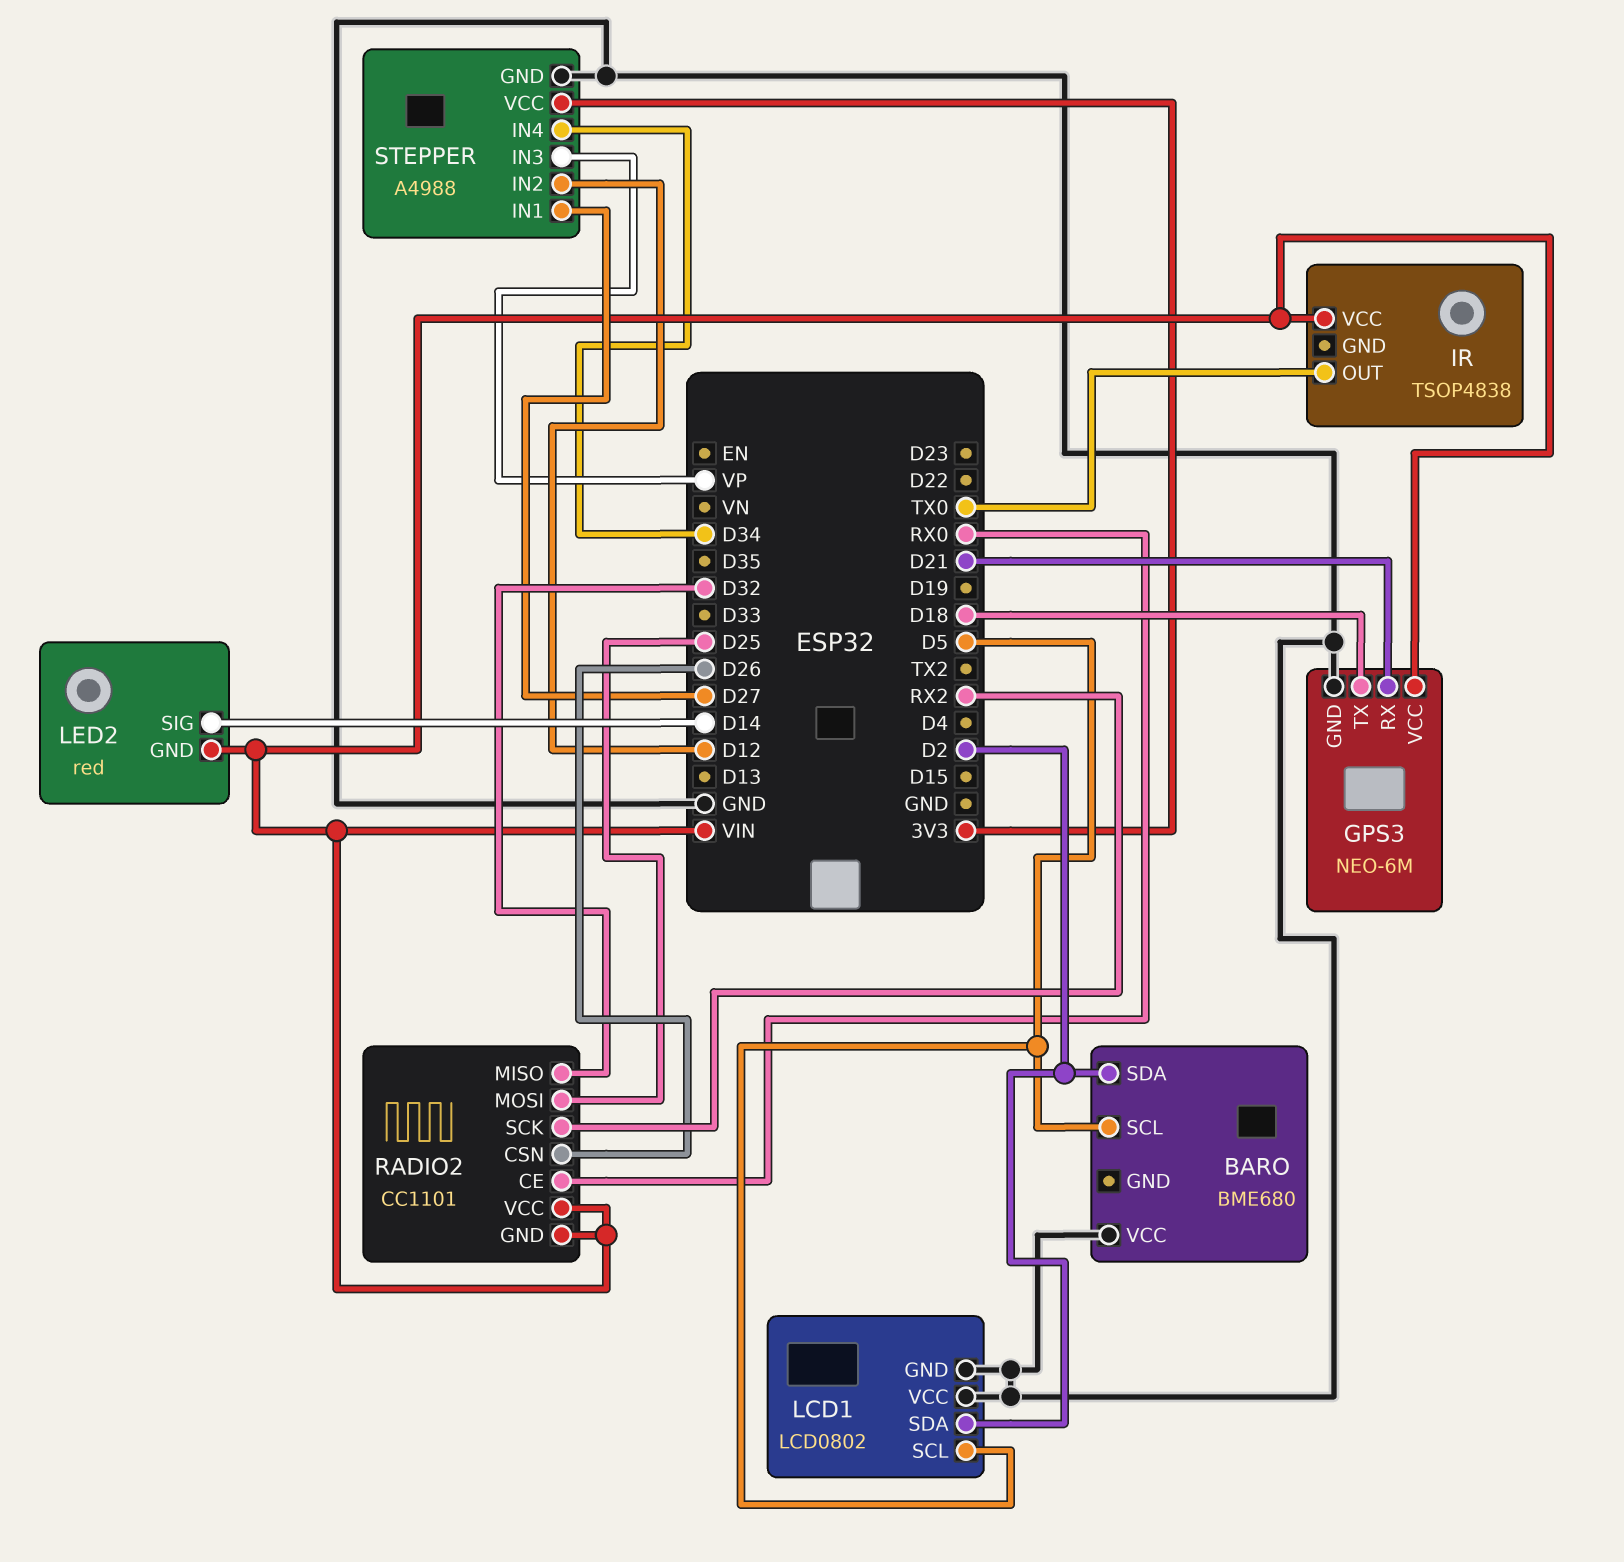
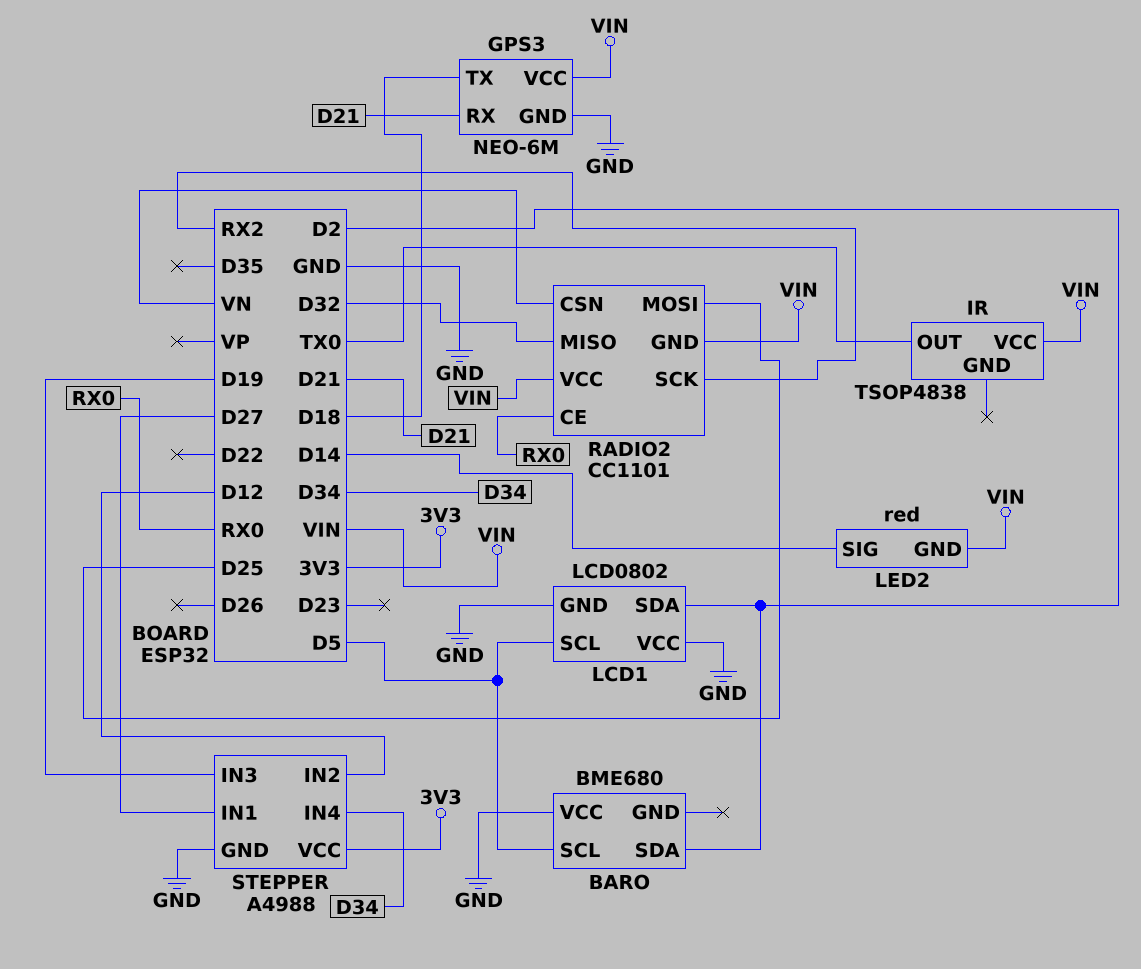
RADIO2 pin CSN: D26 -> VN
STEPPER pin IN3: VP -> D19

